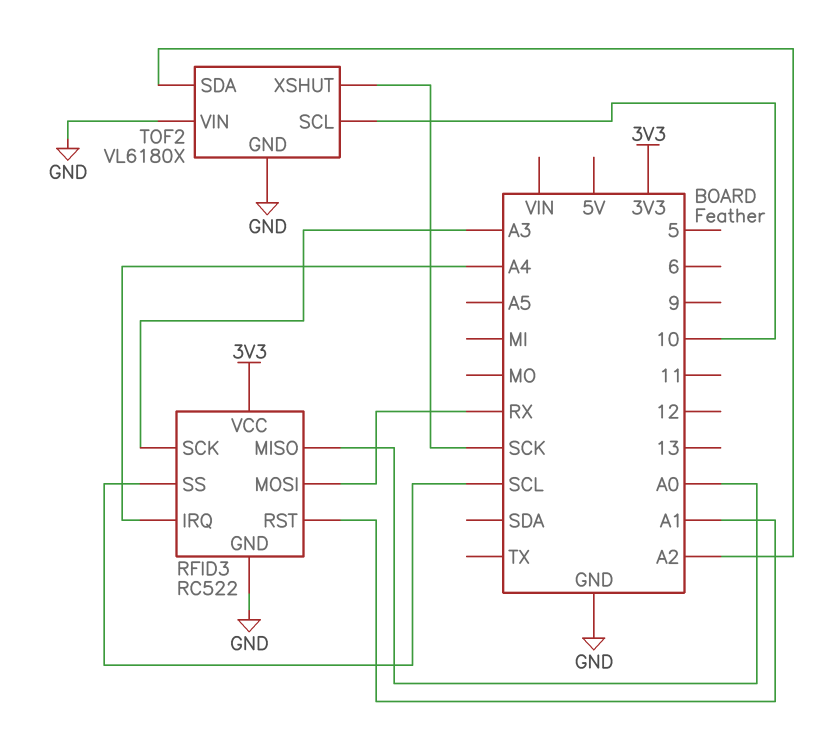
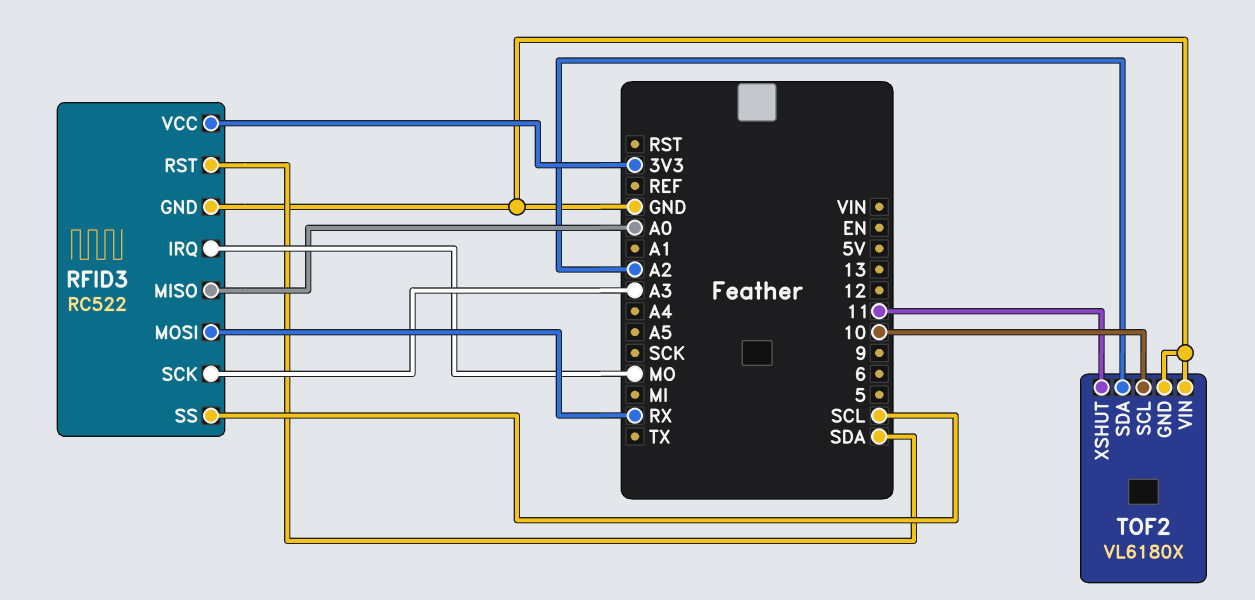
RFID3 pin IRQ: A4 -> MO
RFID3 pin RST: A1 -> SDA
TOF2 pin XSHUT: SCK -> 11

